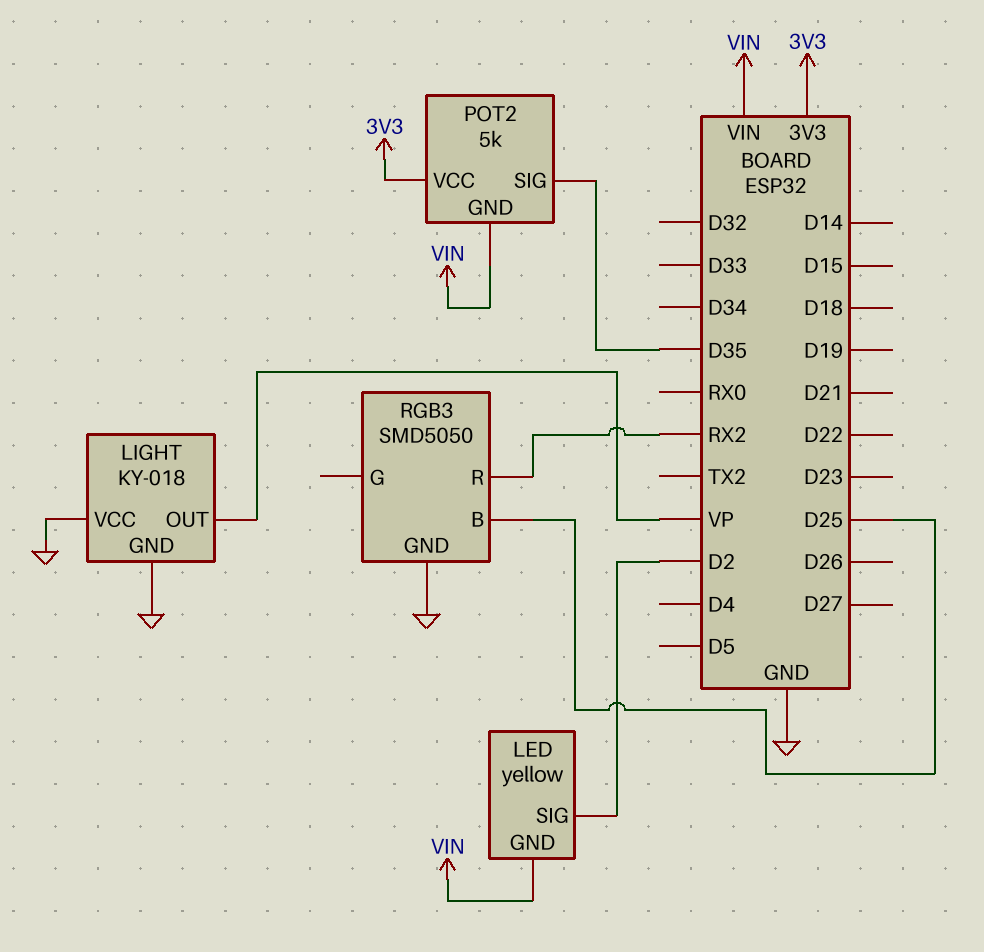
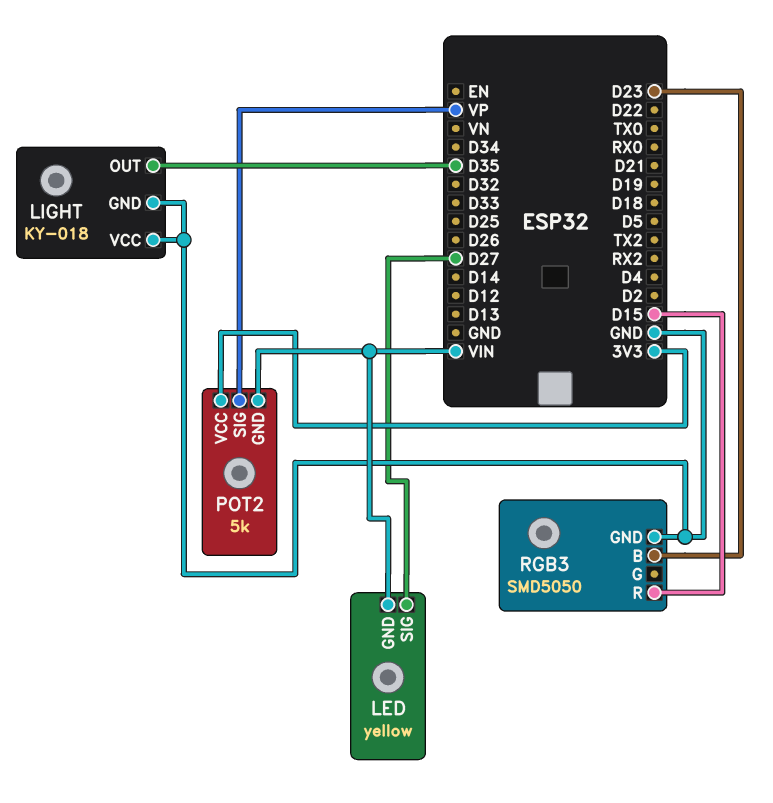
LED pin SIG: D2 -> D27
LIGHT pin OUT: VP -> D35
POT2 pin SIG: D35 -> VP
RGB3 pin B: D25 -> D23
RGB3 pin R: RX2 -> D15

